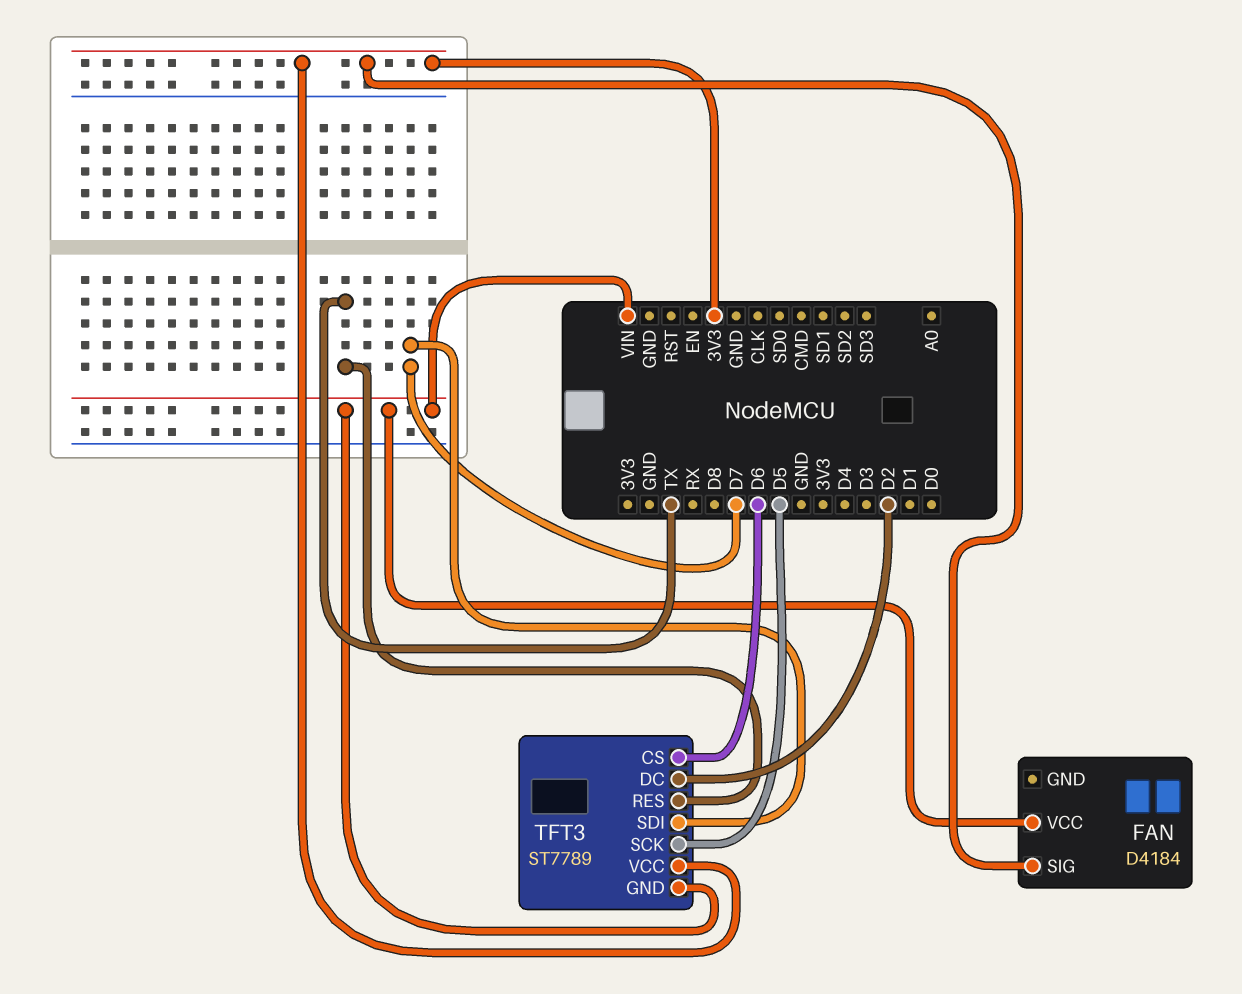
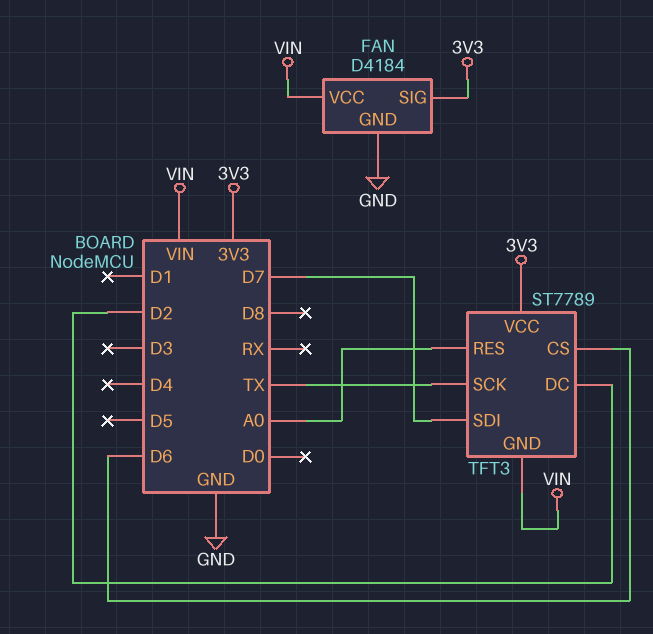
FAN pin GND: none -> GND
TFT3 pin RES: TX -> A0
TFT3 pin SCK: D5 -> TX

